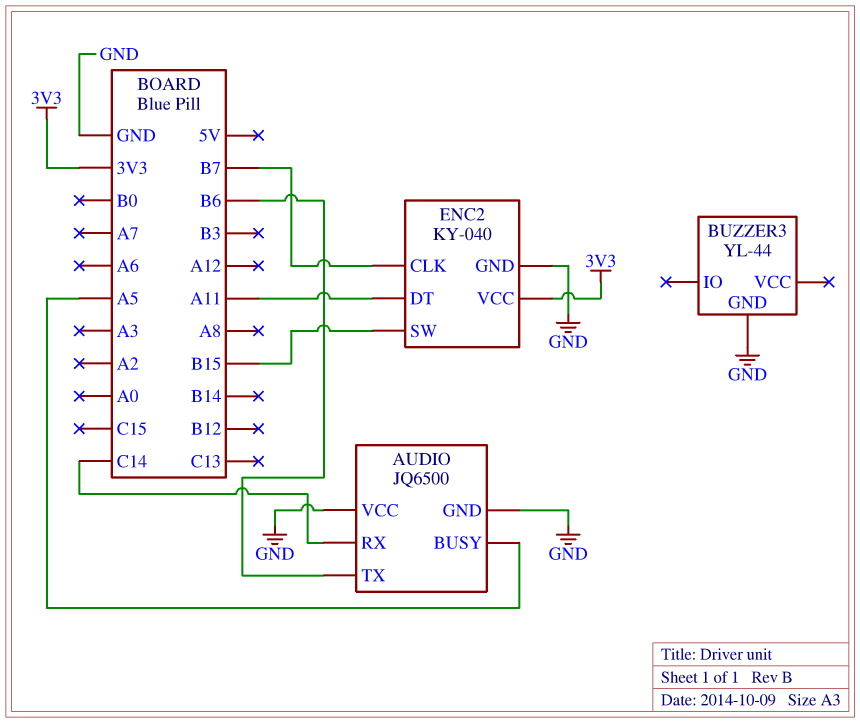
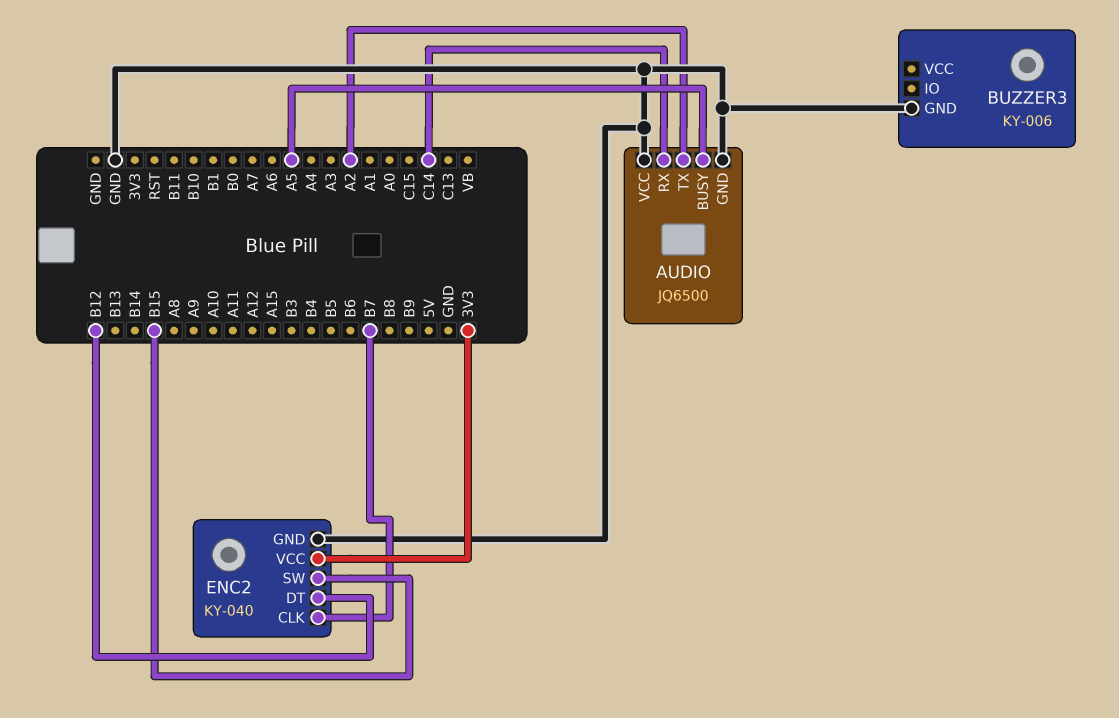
AUDIO pin TX: B6 -> A2
BUZZER3: YL-44 -> KY-006
ENC2 pin DT: A11 -> B12

